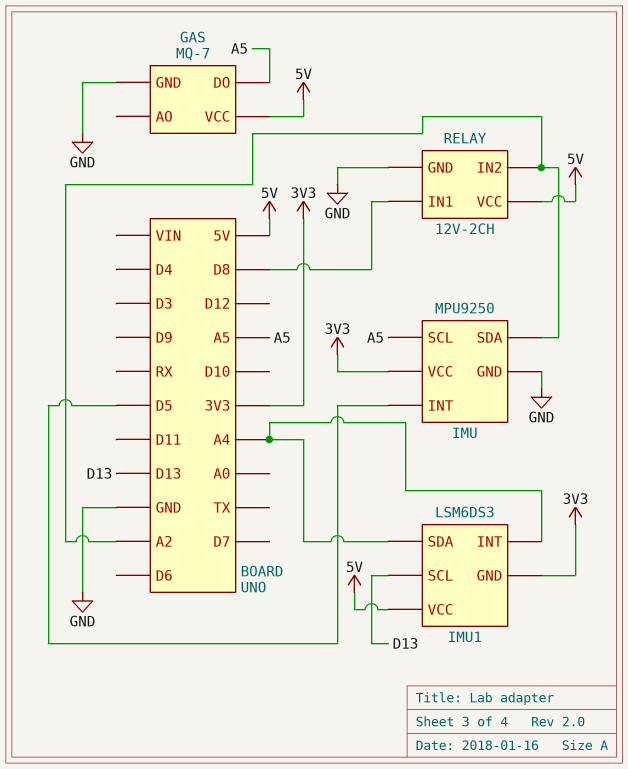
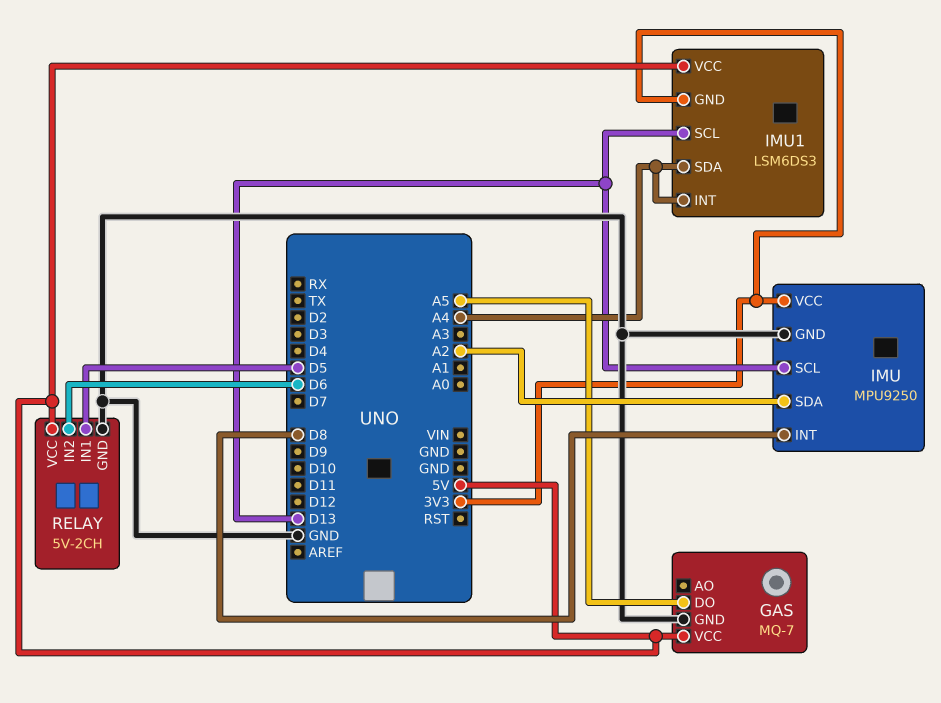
IMU pin INT: D5 -> D8
IMU pin SCL: A5 -> D13
RELAY: 12V-2CH -> 5V-2CH
RELAY pin IN1: D8 -> D5
RELAY pin IN2: A2 -> D6

